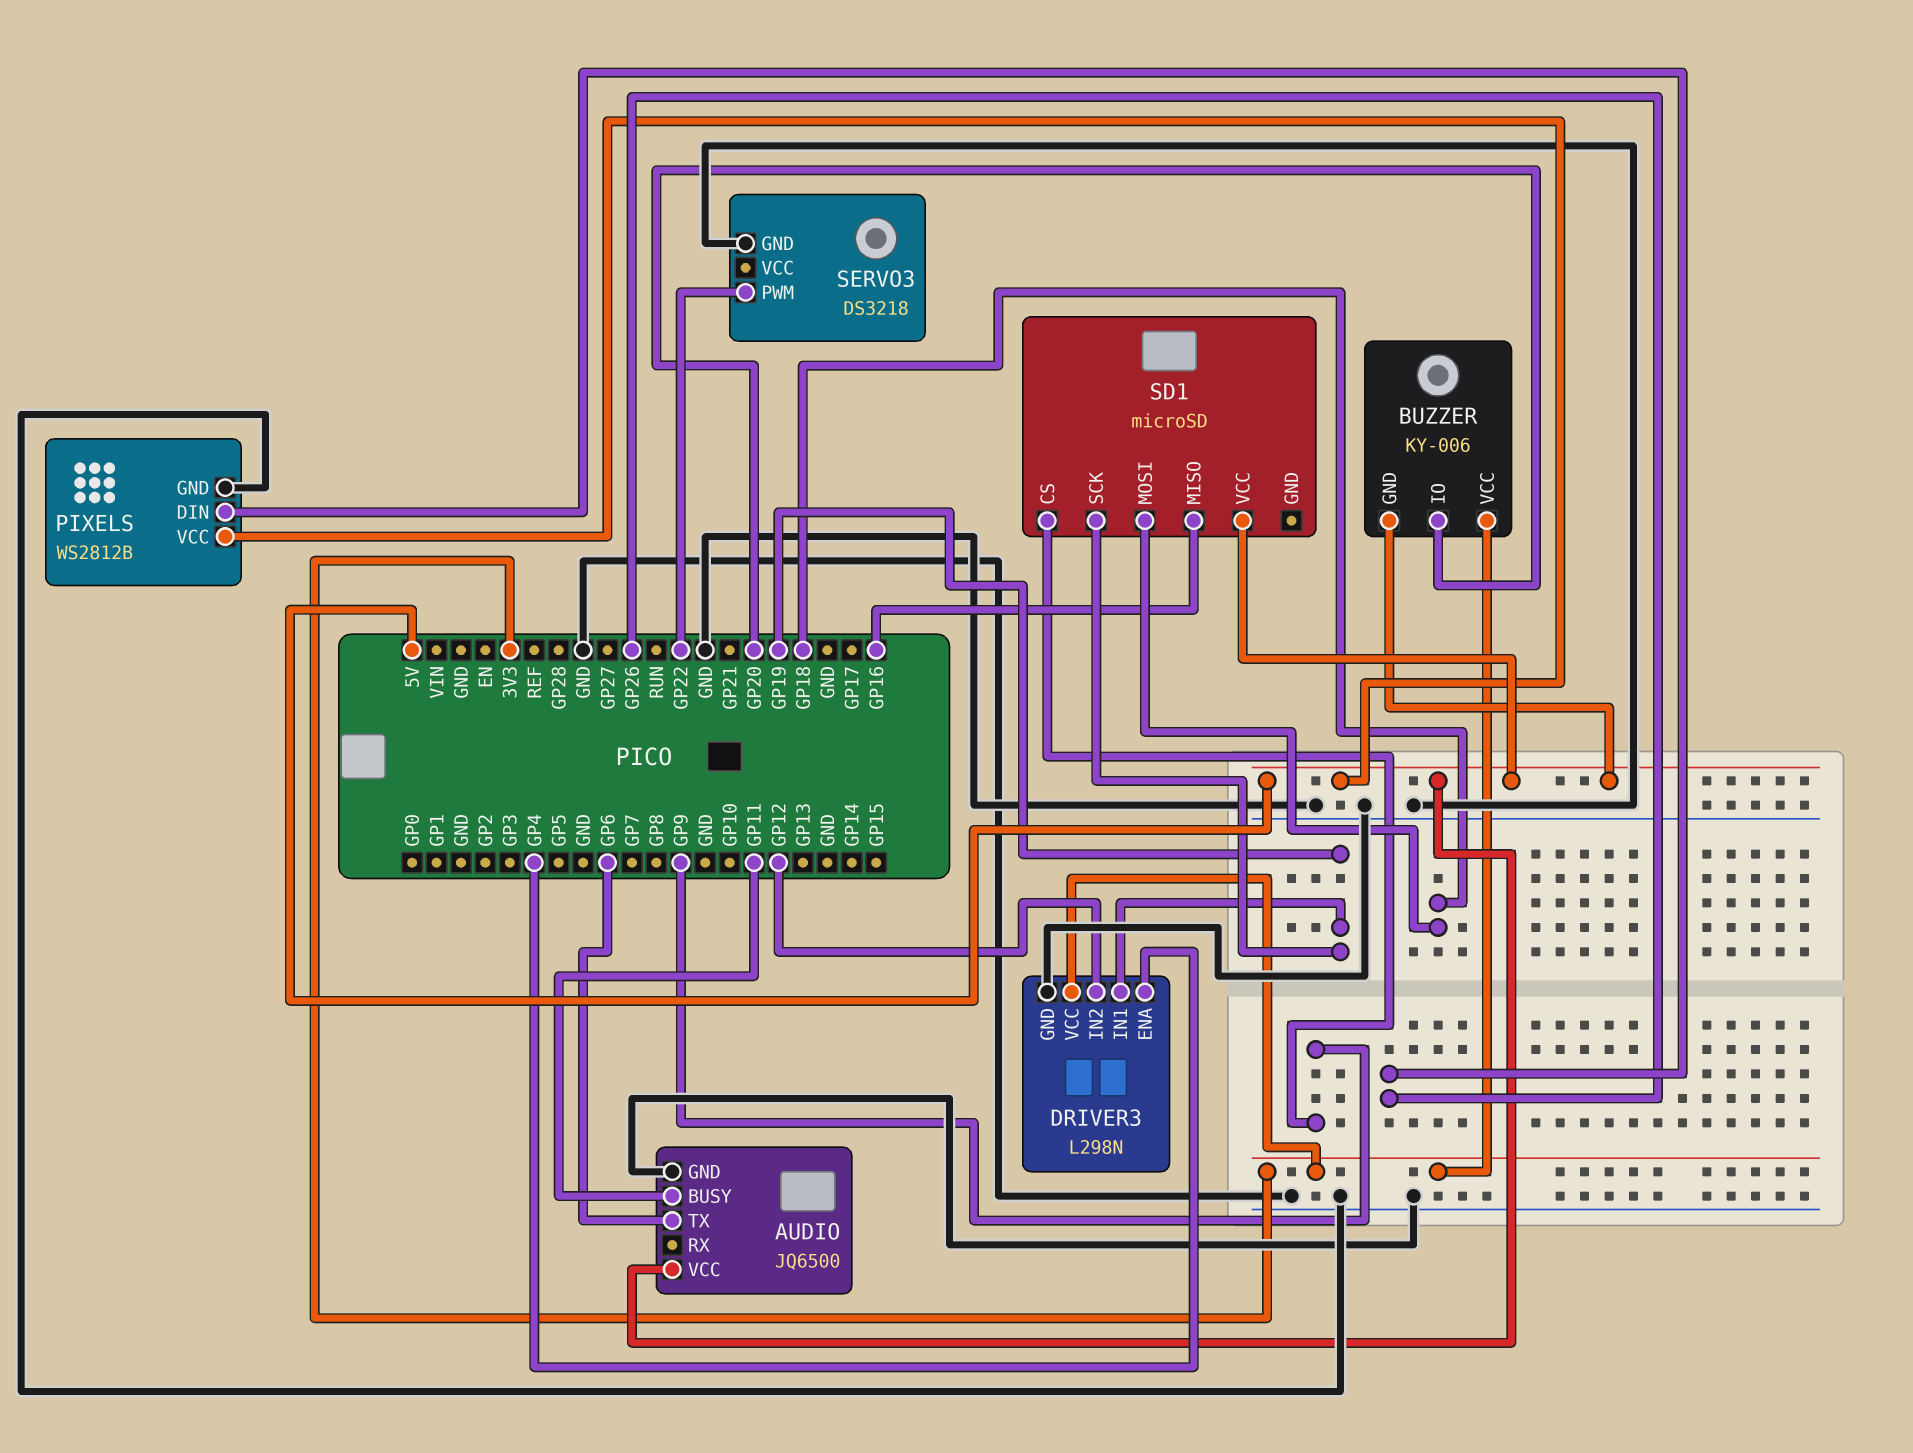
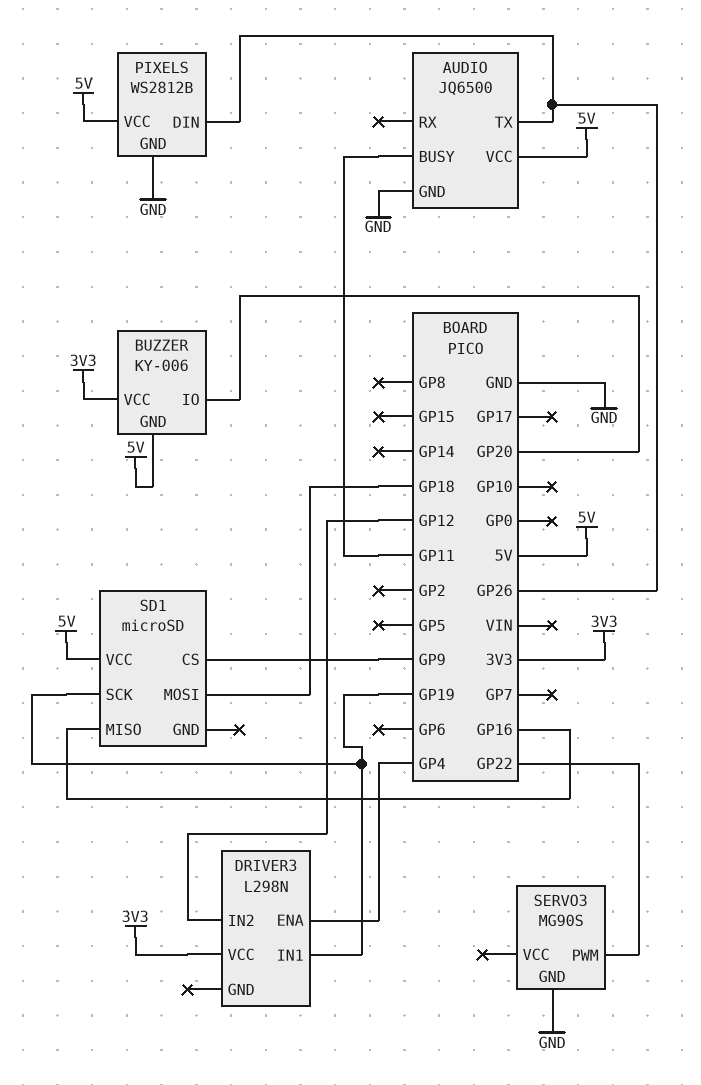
AUDIO pin TX: GP6 -> GP26
DRIVER3 pin GND: GND -> none
SERVO3: DS3218 -> MG90S

